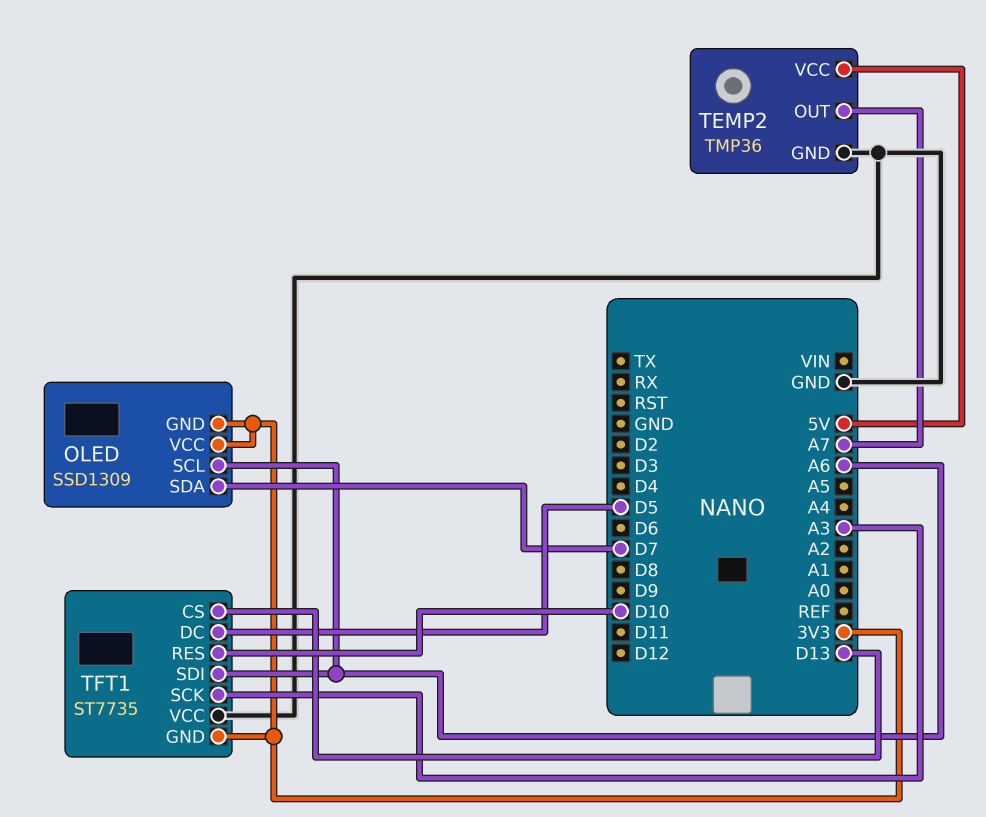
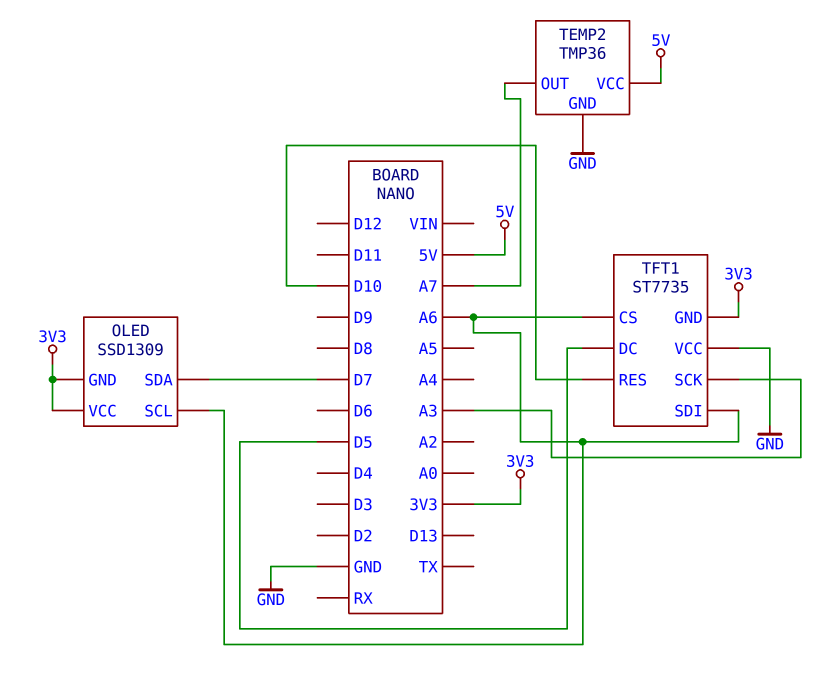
TFT1 pin CS: D13 -> A6

